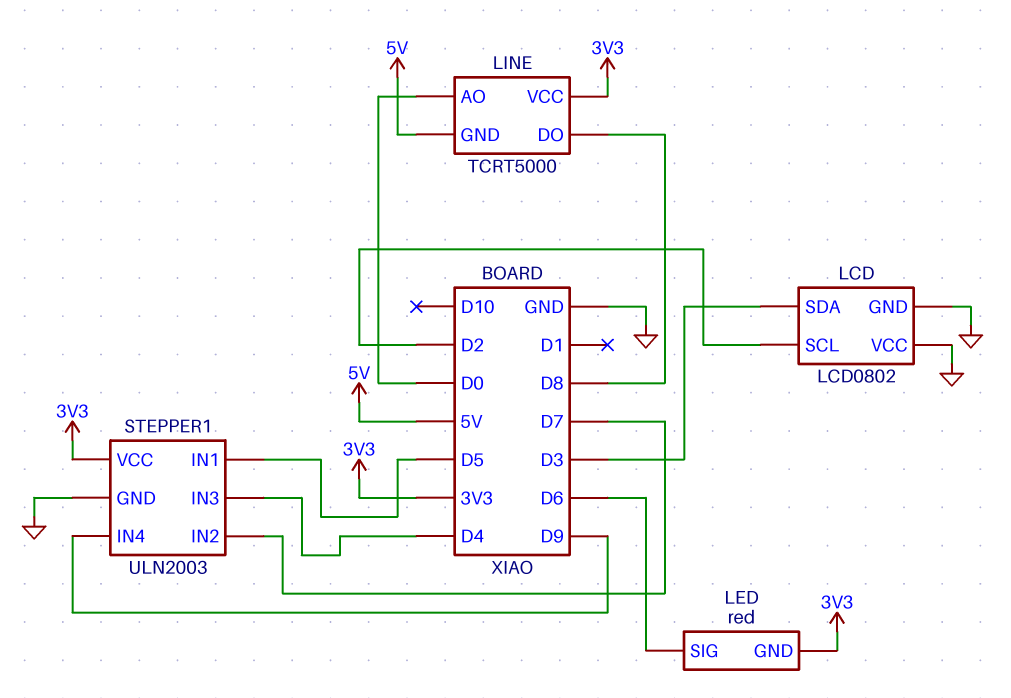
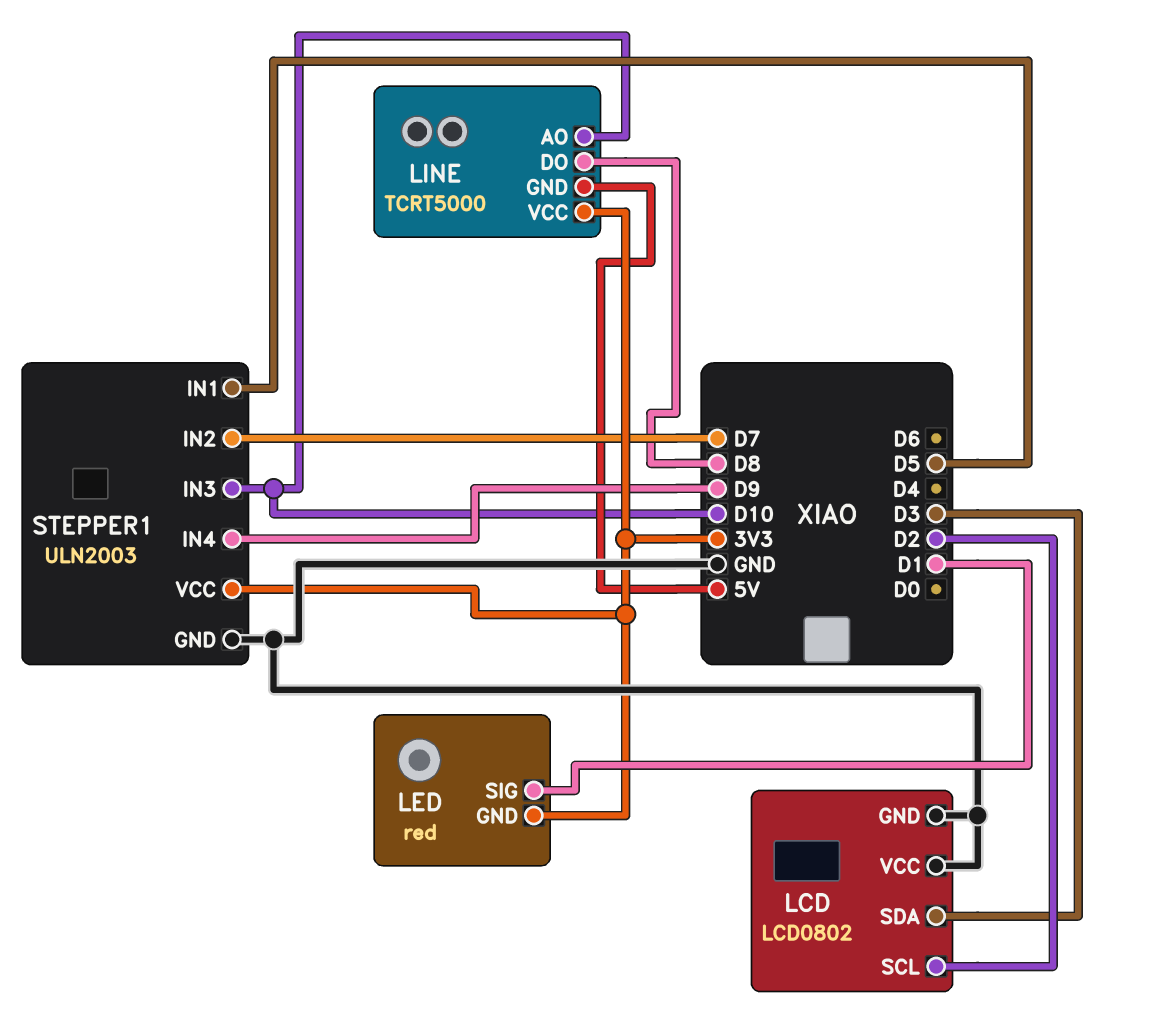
LED pin SIG: D6 -> D1
LINE pin AO: D0 -> D10
STEPPER1 pin IN3: D4 -> D10

